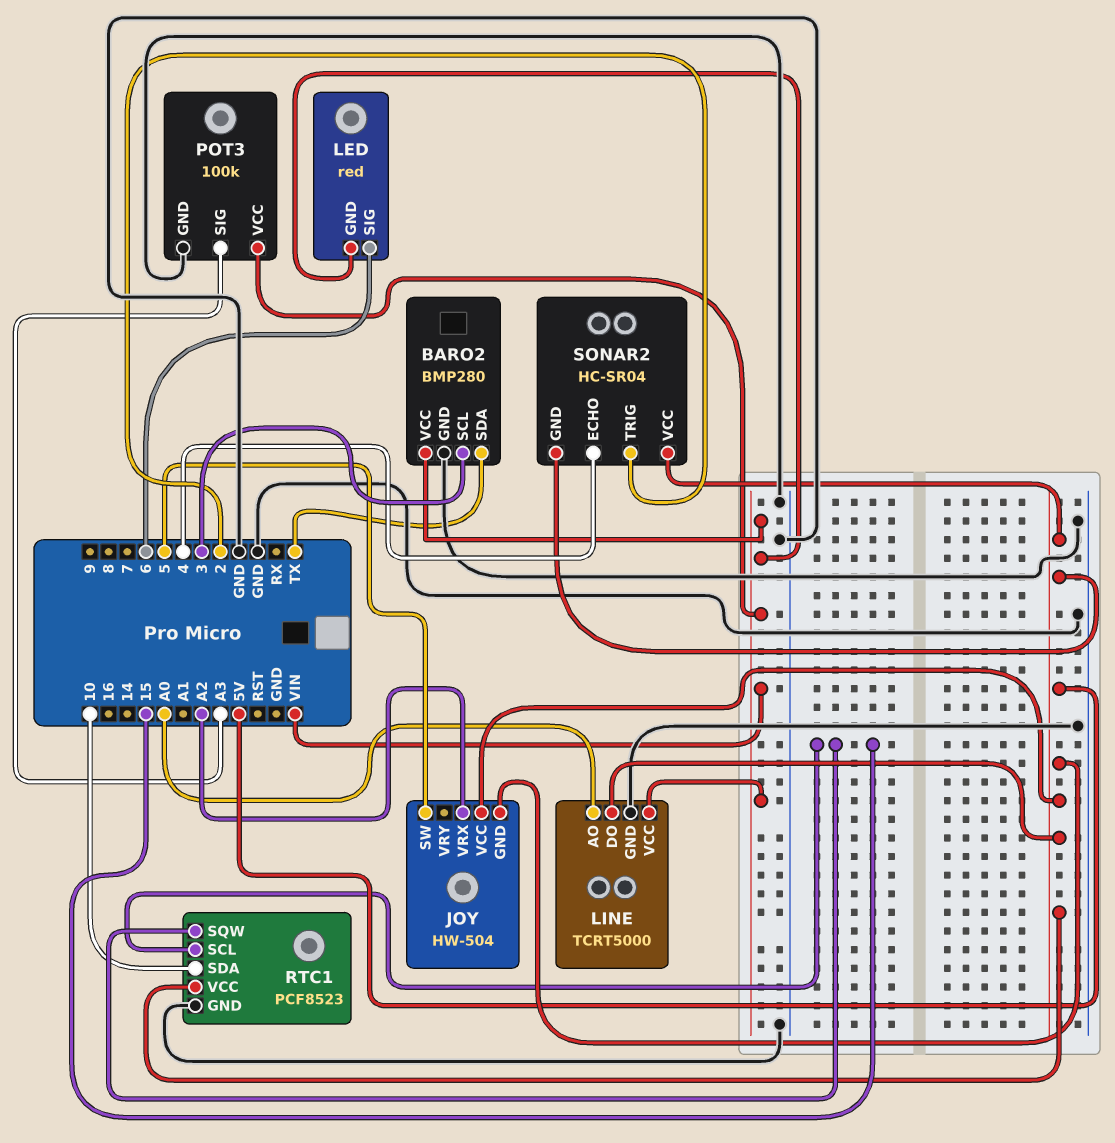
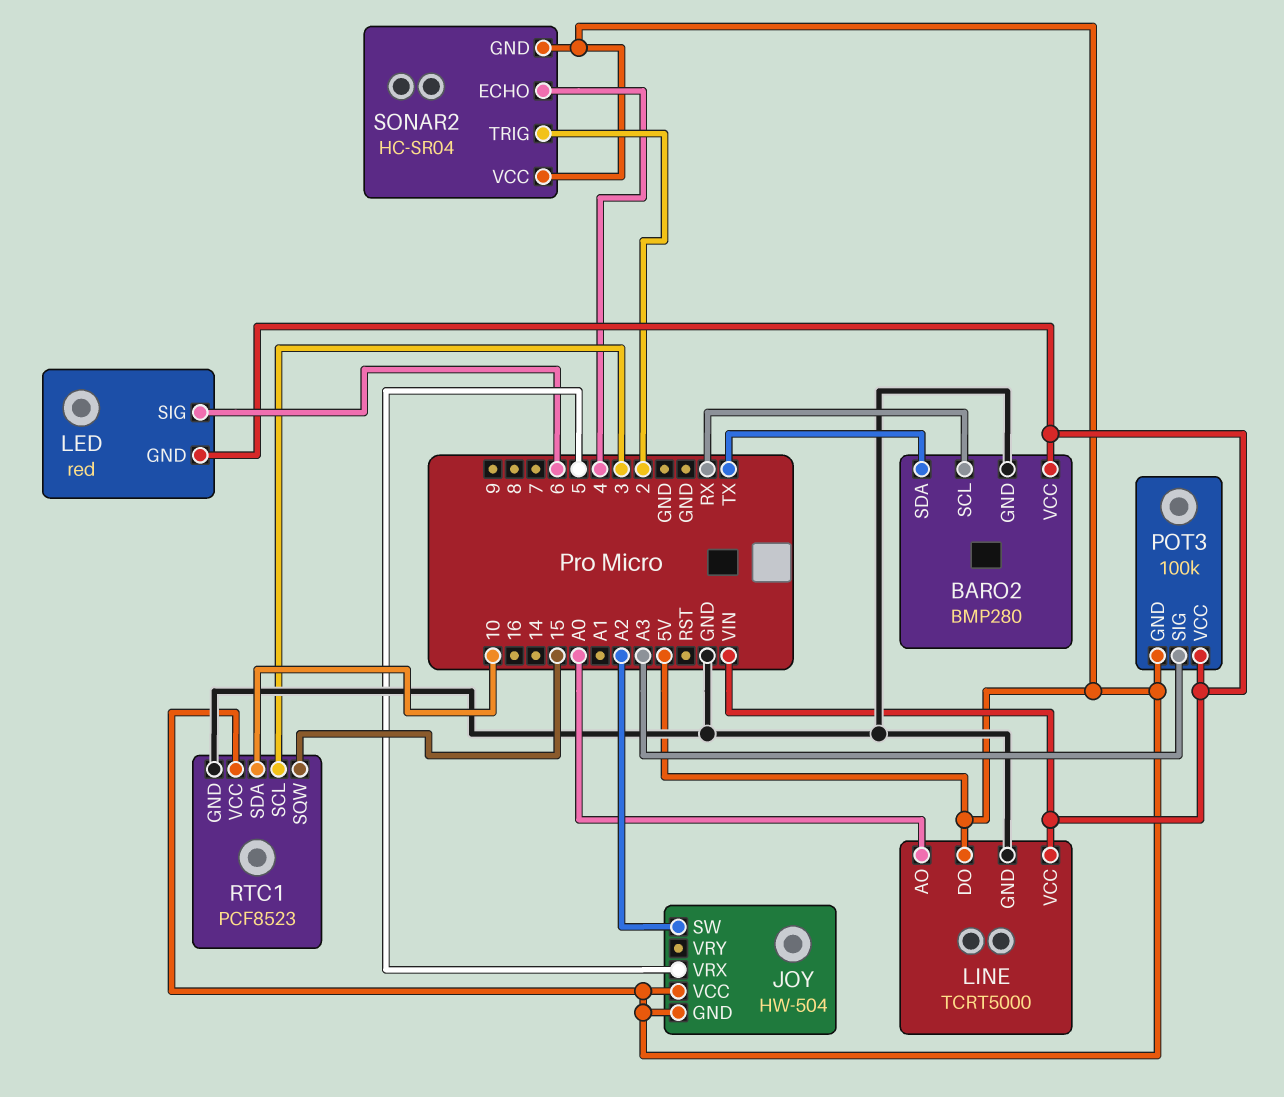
BARO2 pin SCL: 3 -> RX
JOY pin SW: 5 -> A2
JOY pin VRX: A2 -> 5
POT3 pin GND: GND -> 5V
RTC1 pin SCL: 15 -> 3

